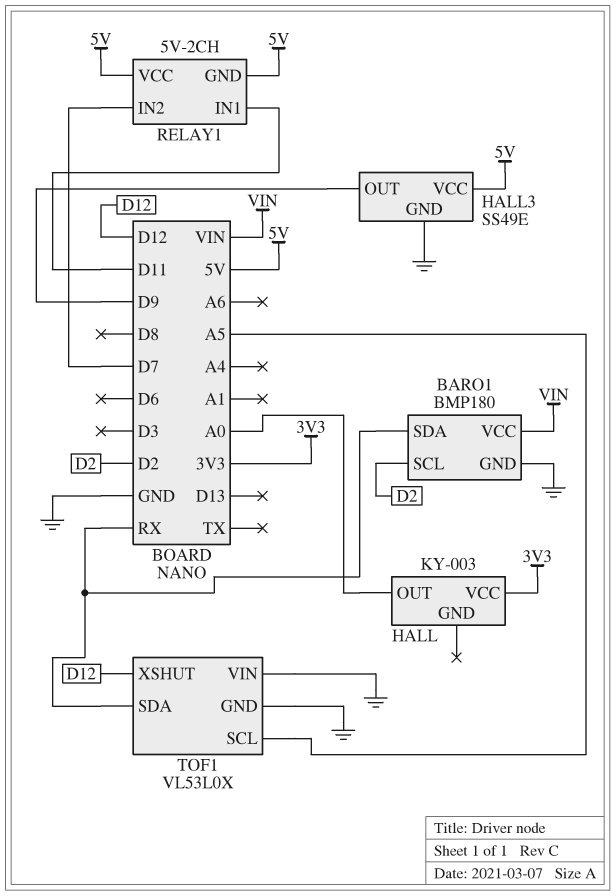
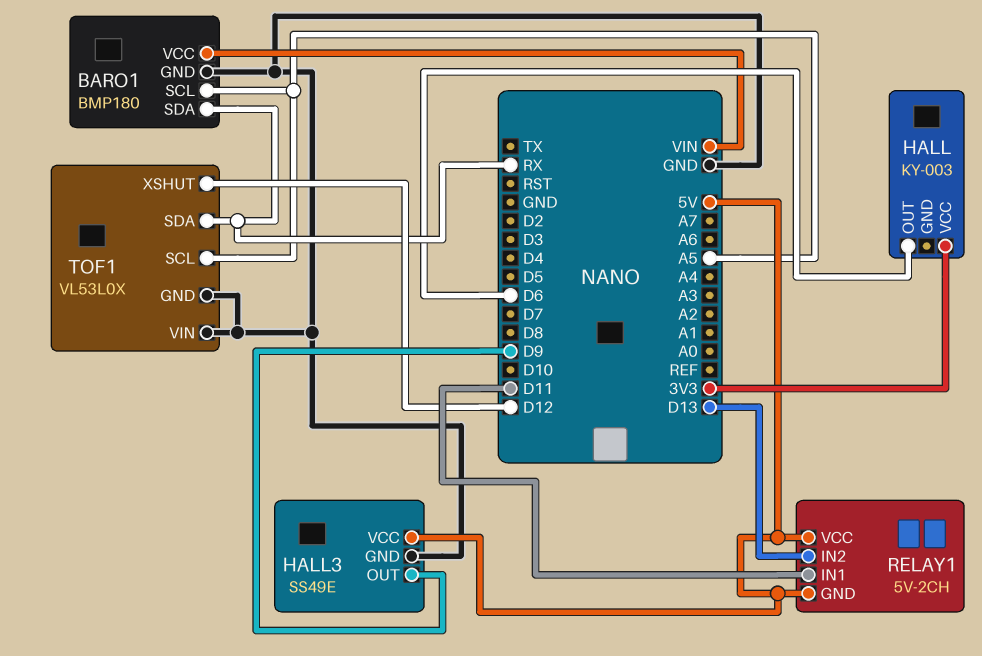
BARO1 pin SCL: D2 -> A5
HALL pin OUT: A0 -> D6
RELAY1 pin IN2: D7 -> D13

